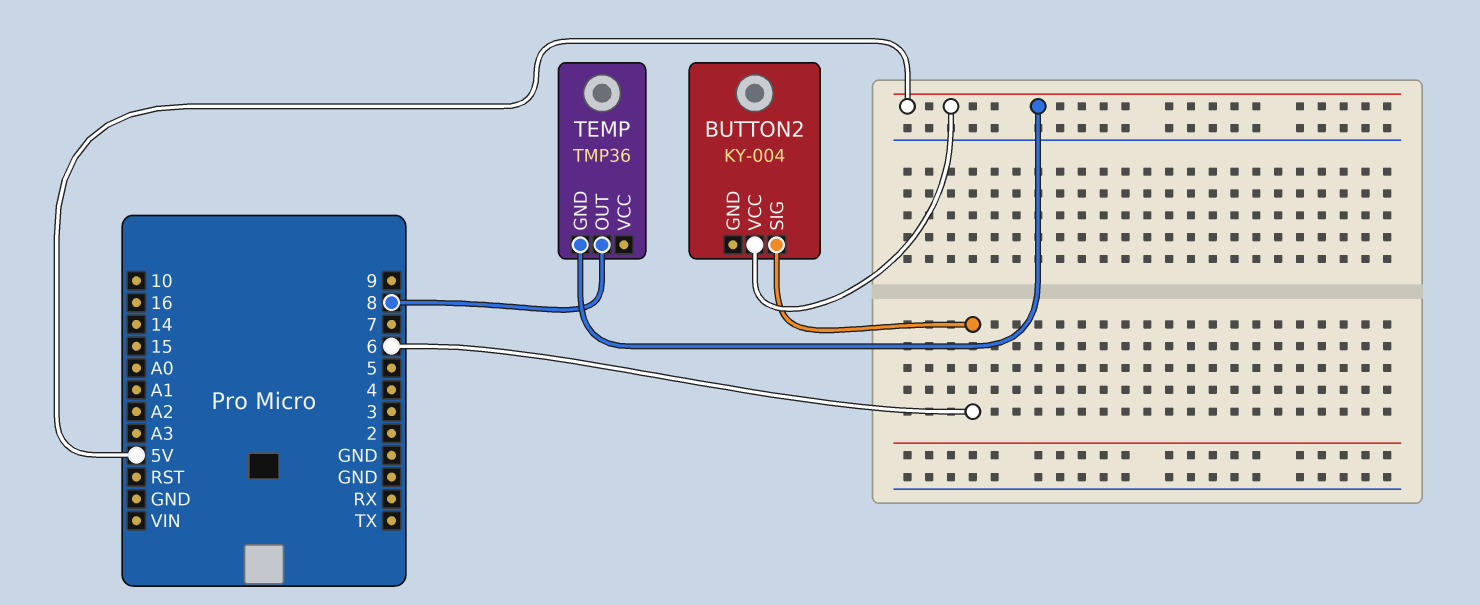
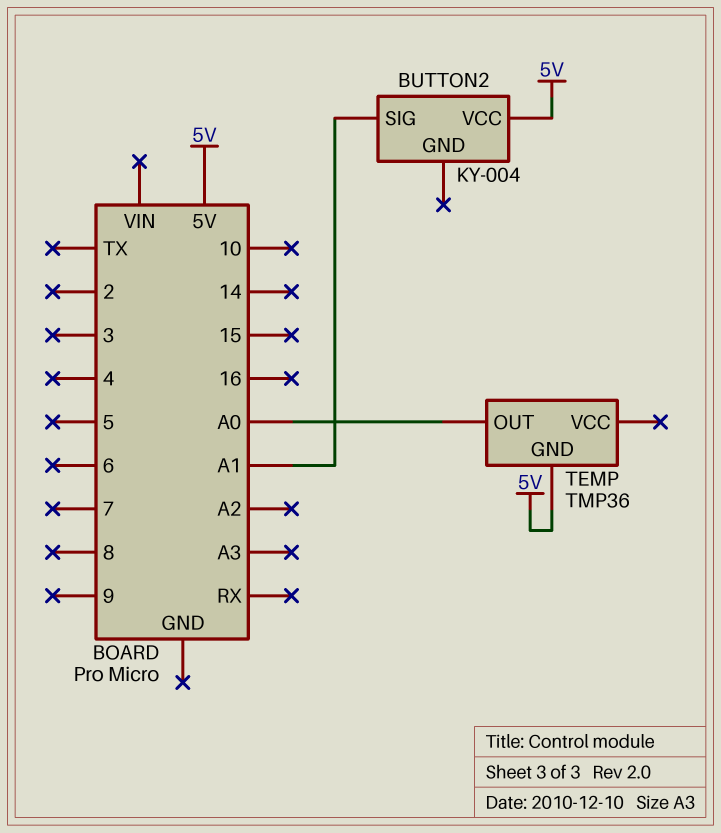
BUTTON2 pin SIG: 6 -> A1
TEMP pin OUT: 8 -> A0

